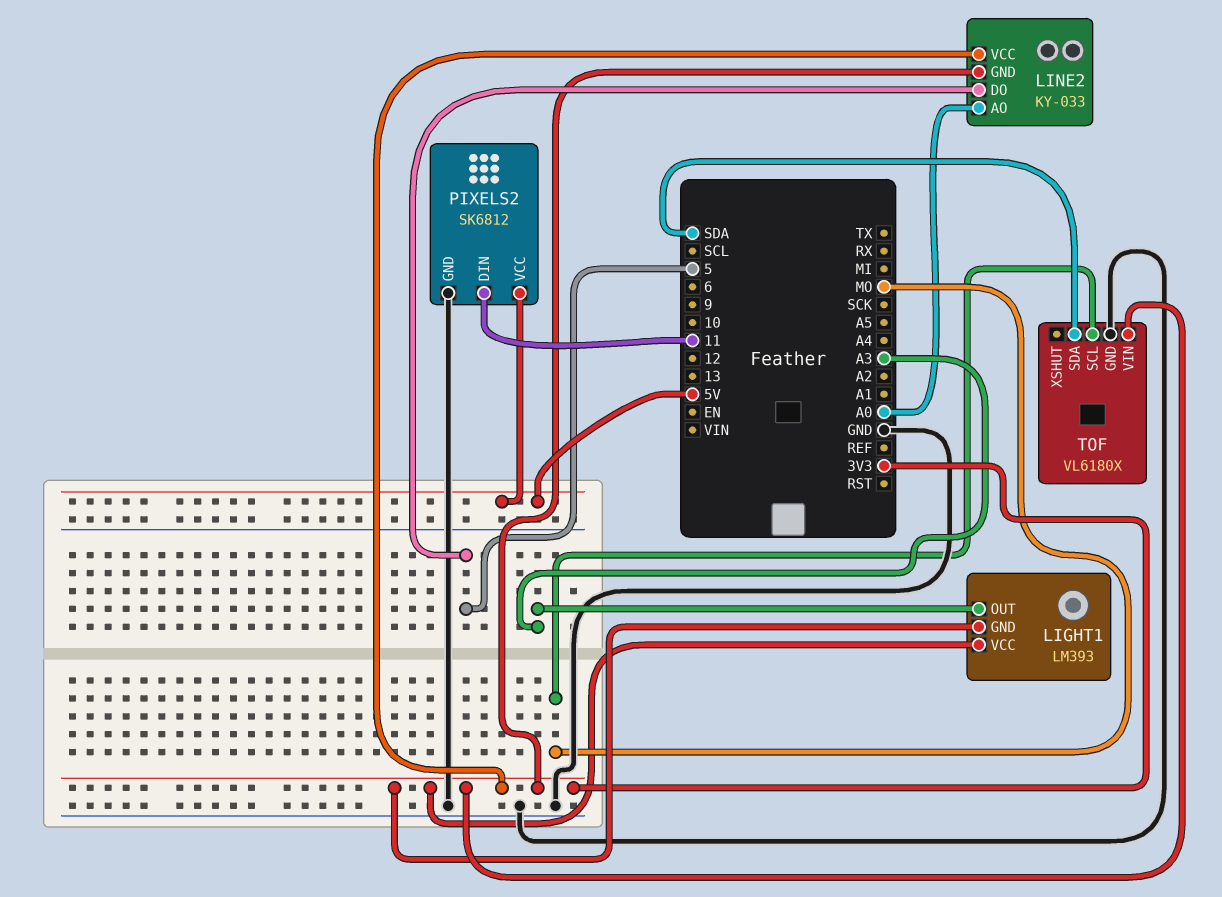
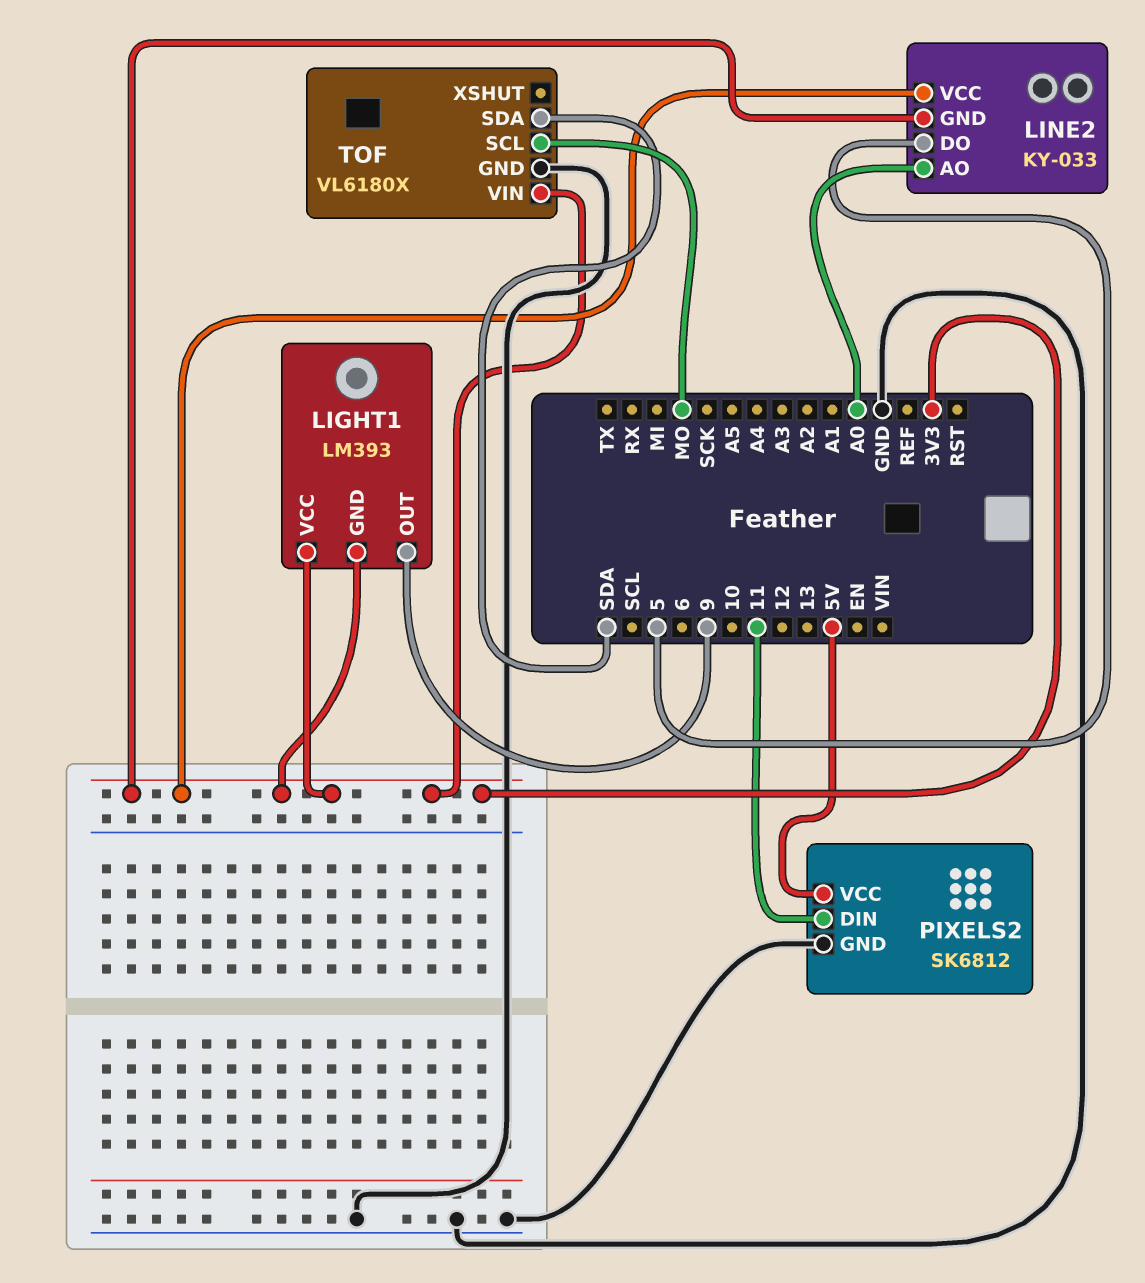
LIGHT1 pin OUT: A3 -> 9

